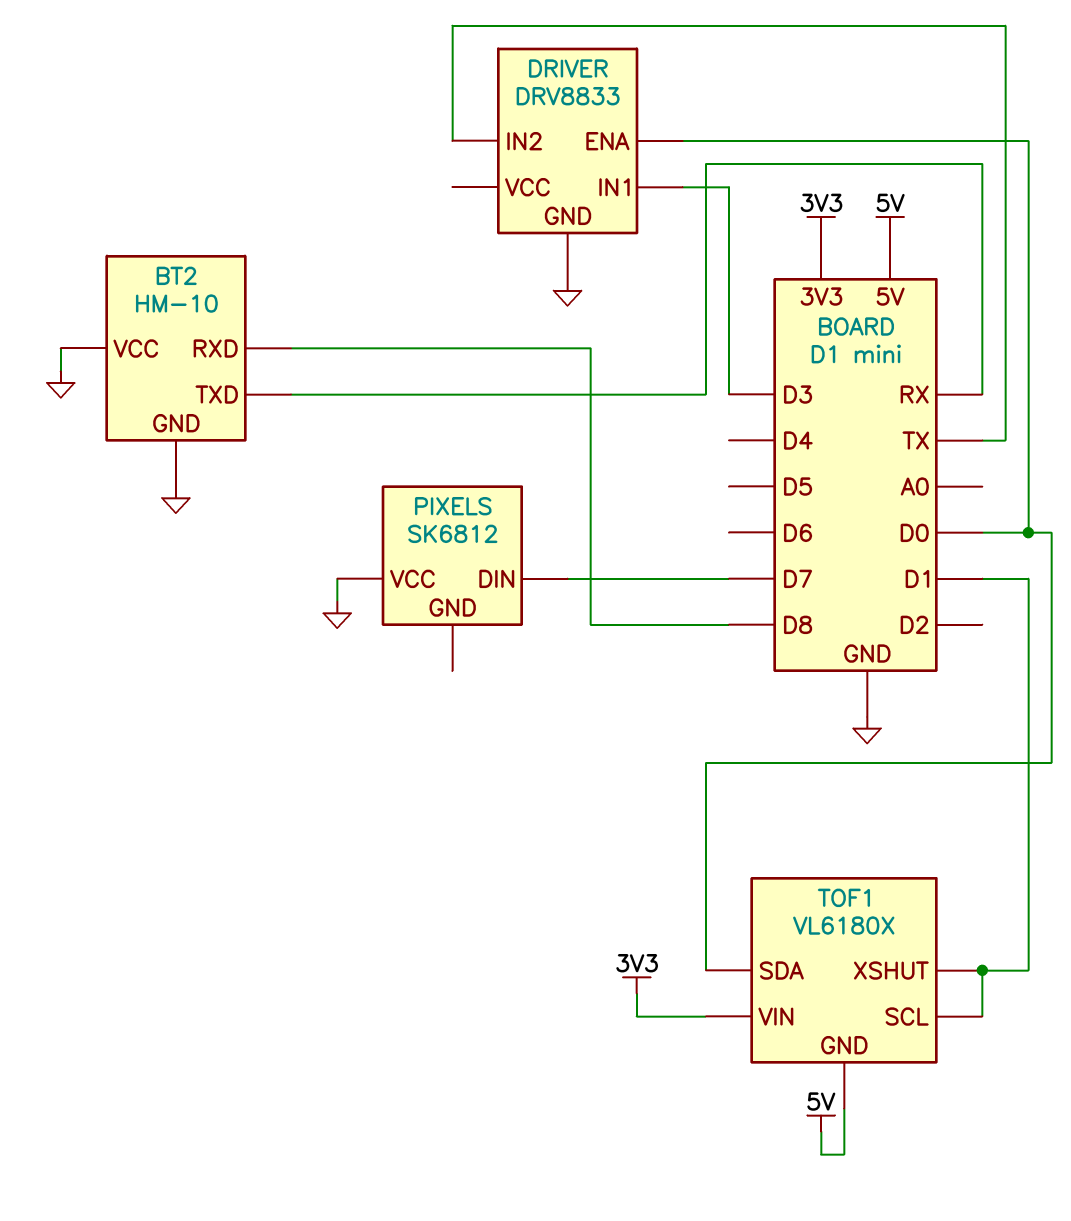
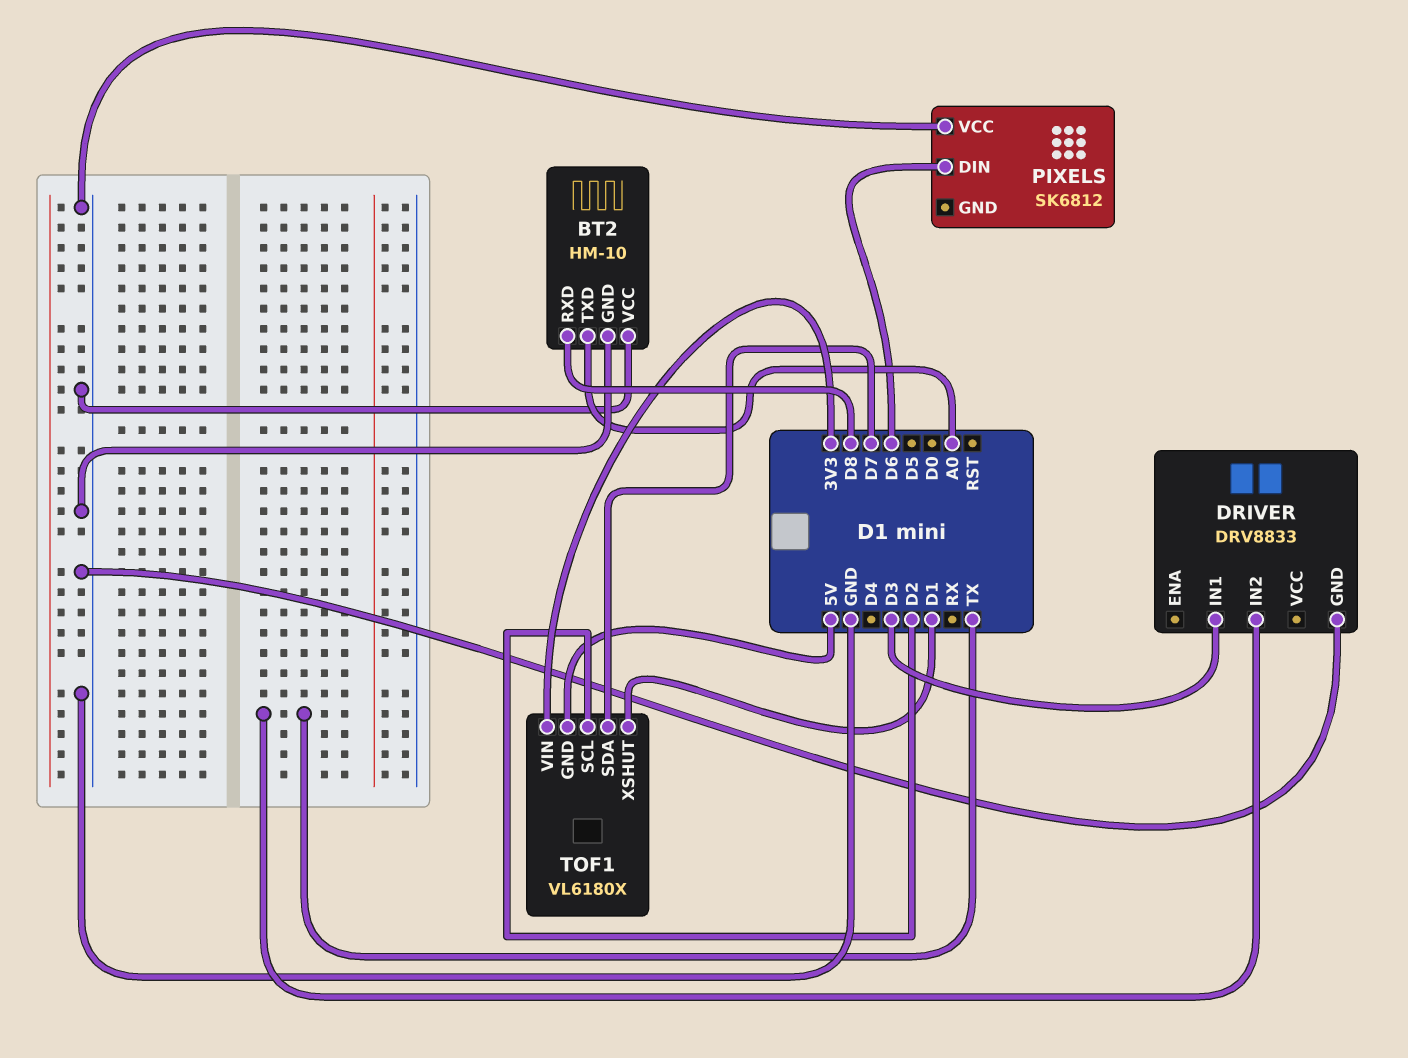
BT2 pin TXD: RX -> A0
DRIVER pin ENA: D0 -> none
PIXELS pin DIN: D7 -> D6
TOF1 pin SCL: D1 -> D2
TOF1 pin SDA: D0 -> D7

